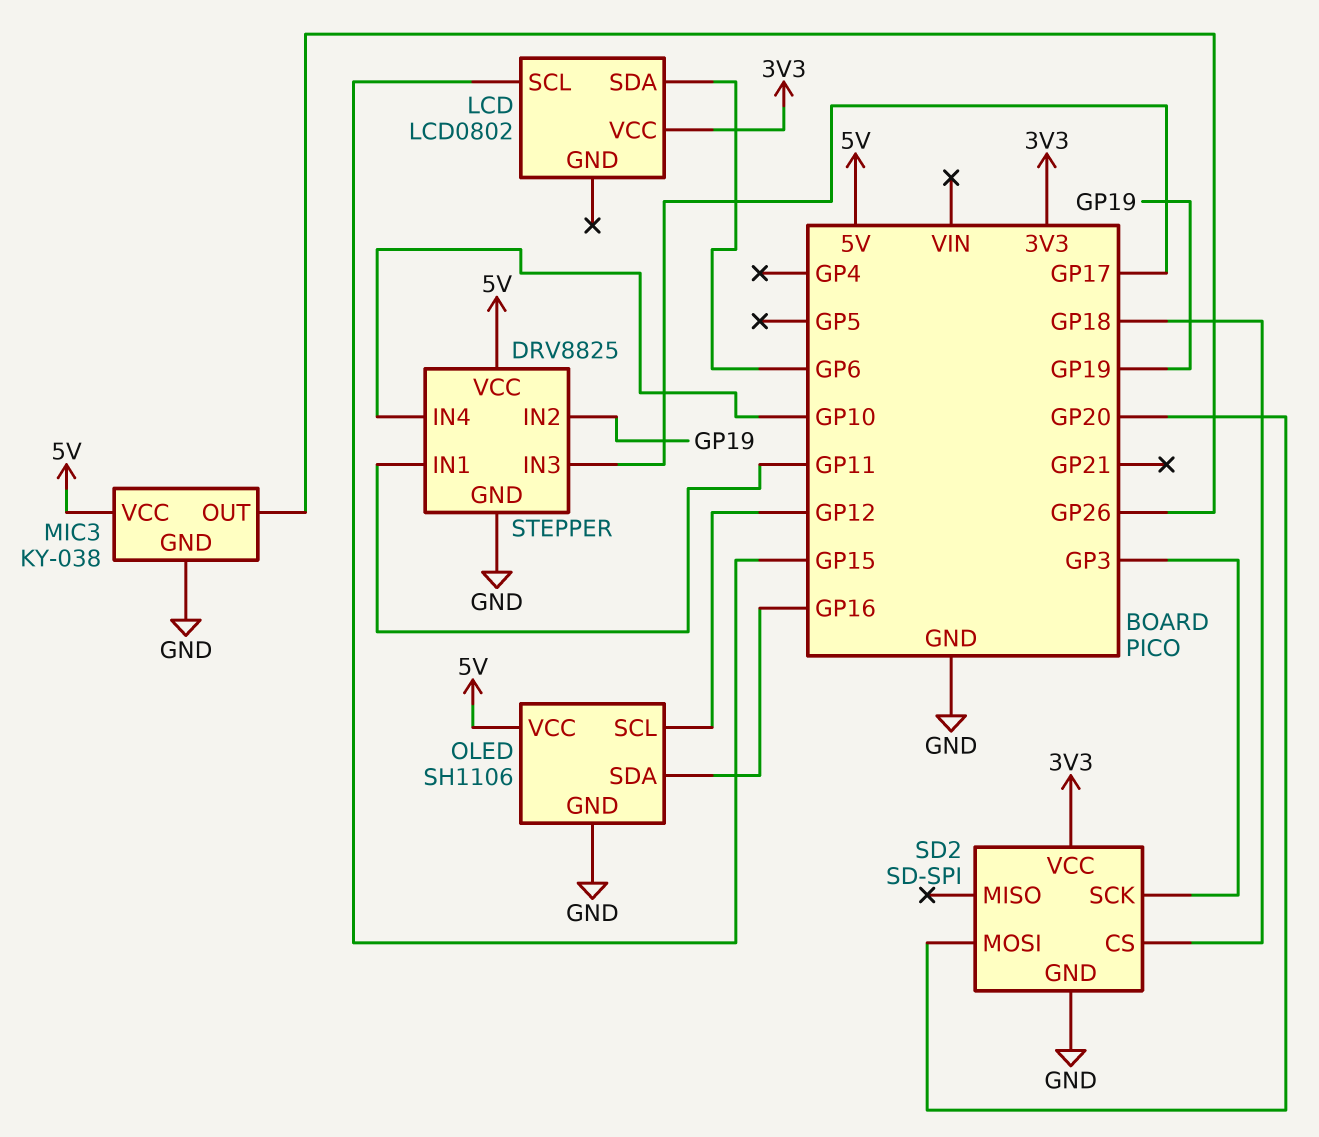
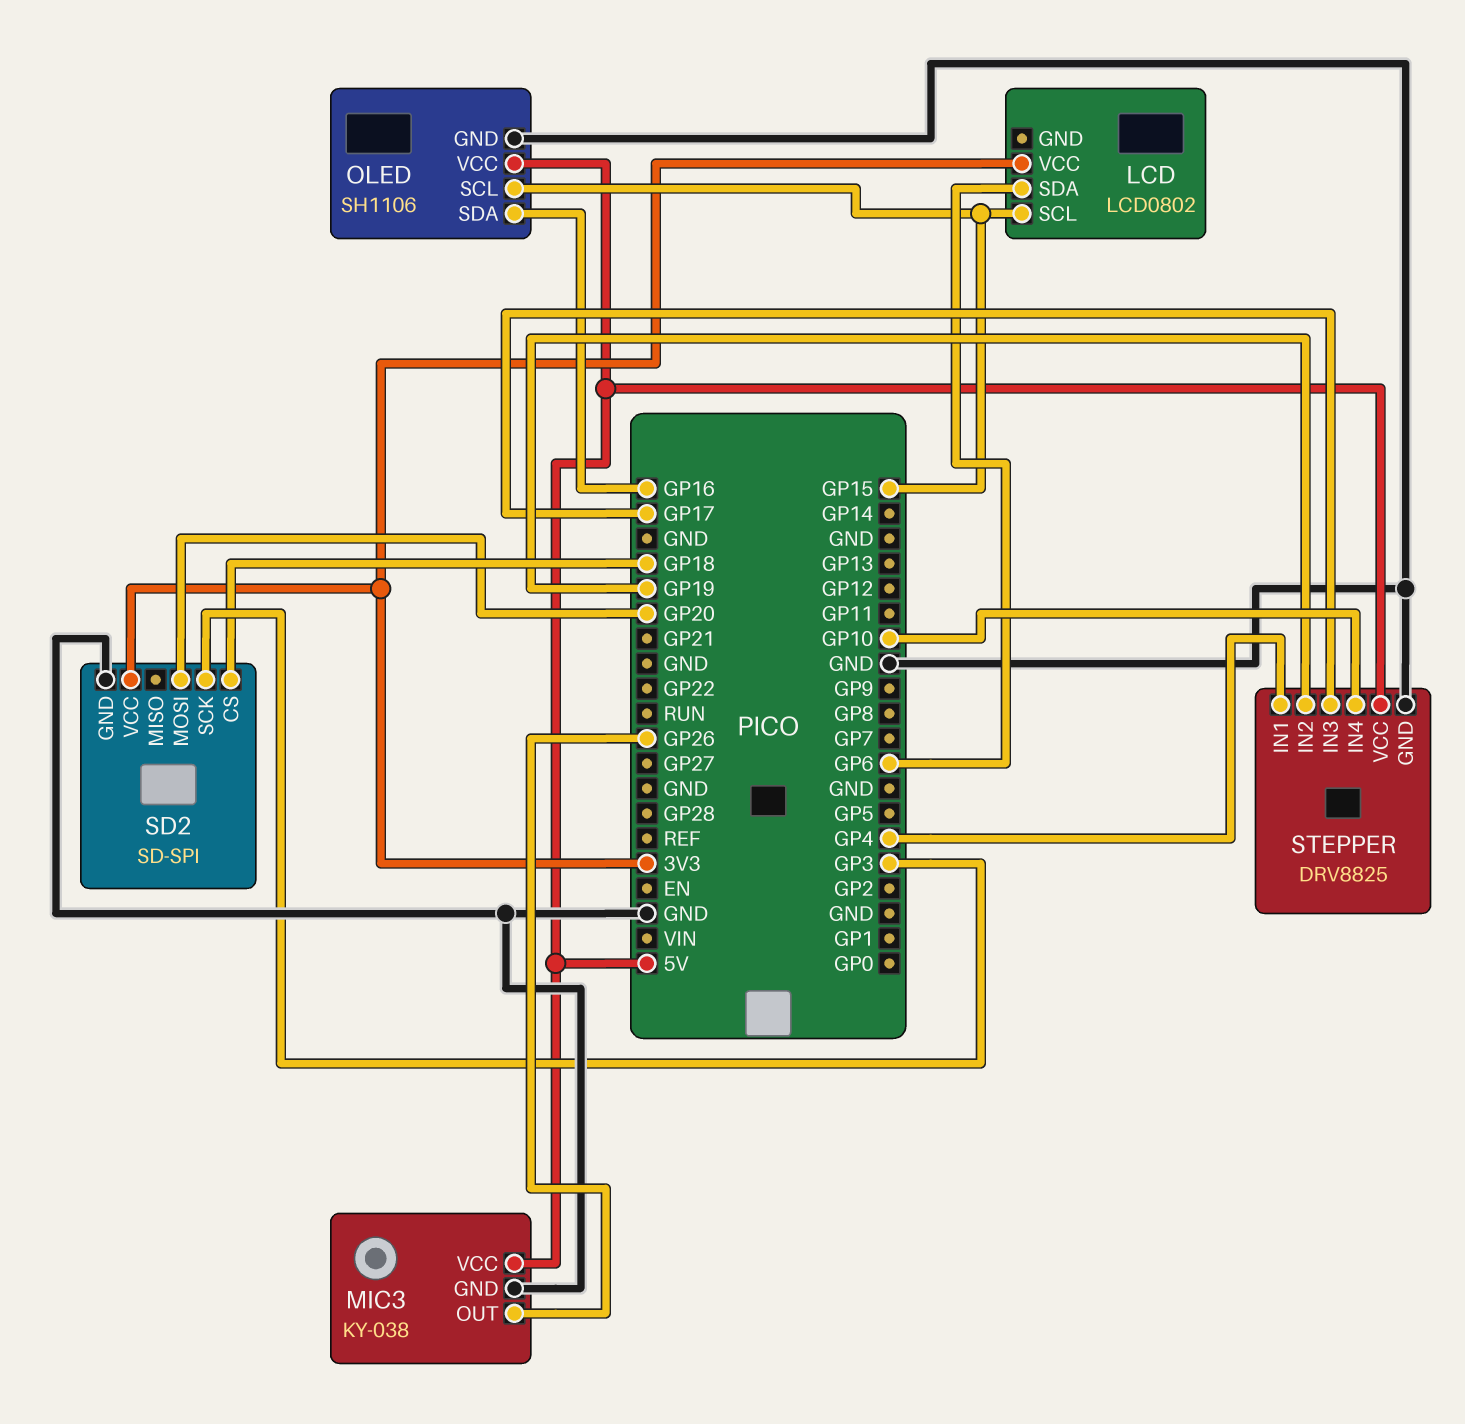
OLED pin SCL: GP12 -> GP15
STEPPER pin IN1: GP11 -> GP4

